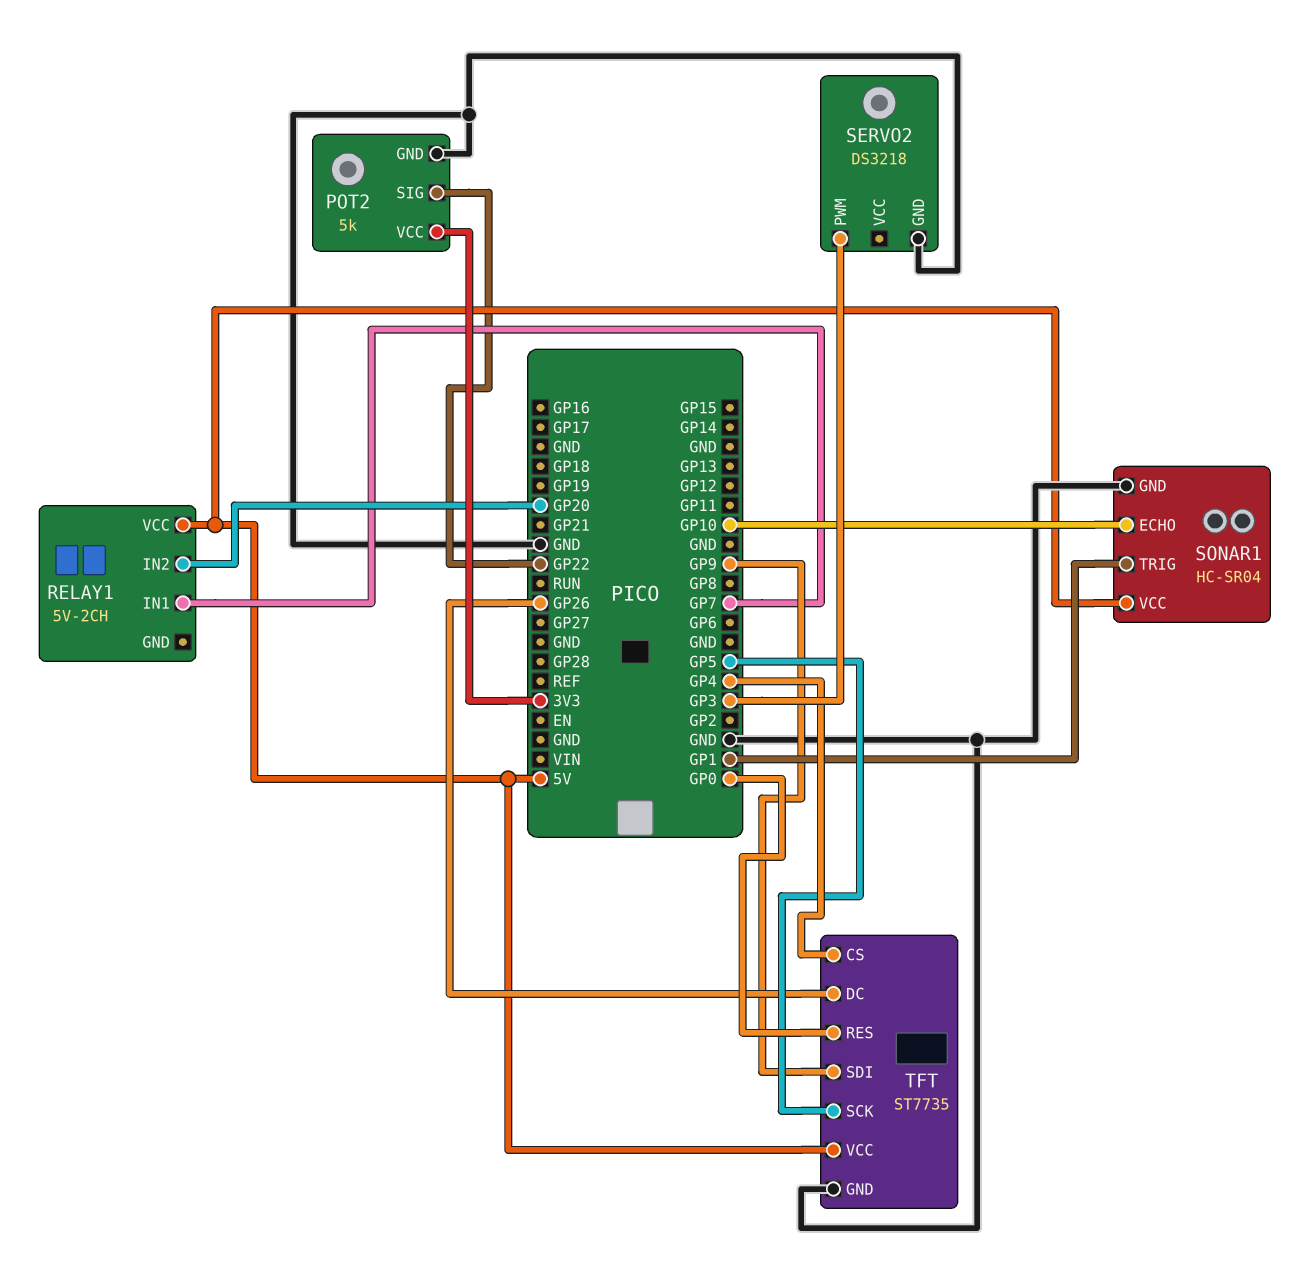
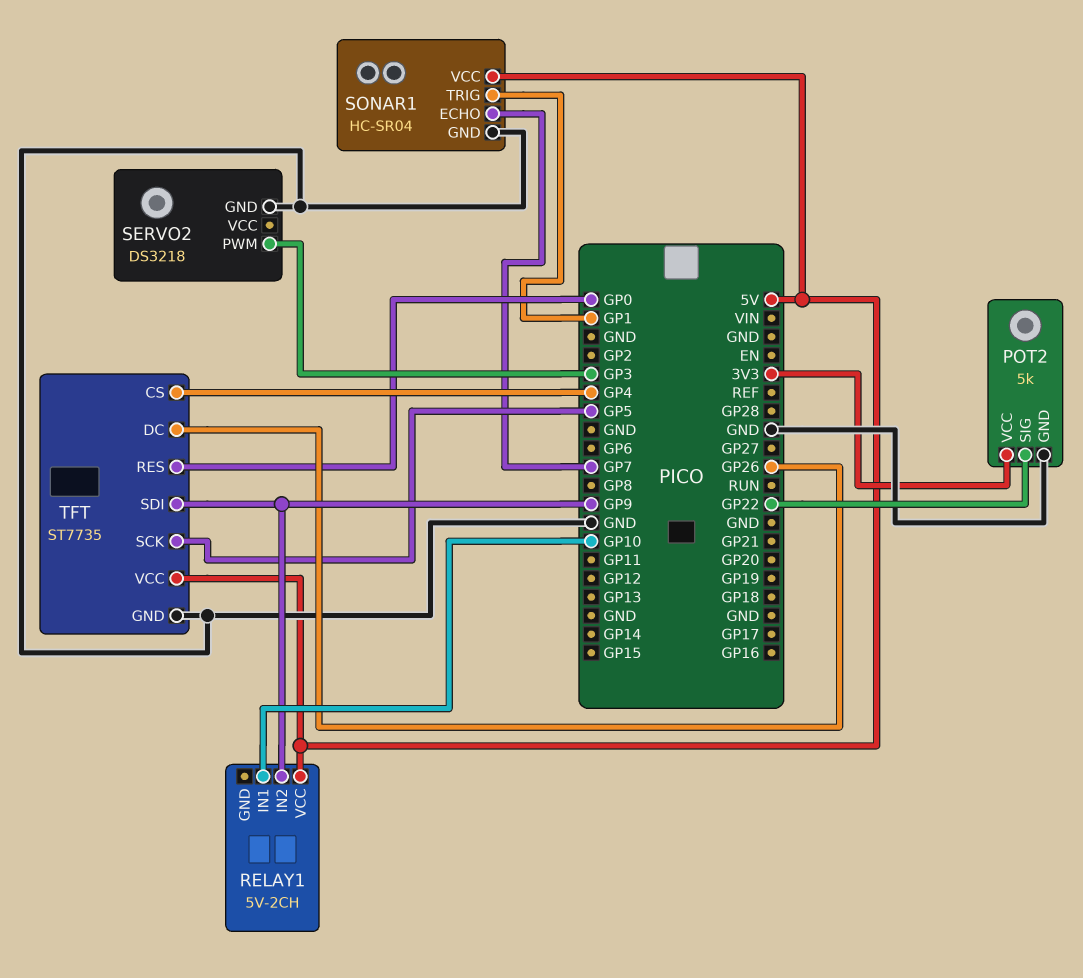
RELAY1 pin IN1: GP7 -> GP10
RELAY1 pin IN2: GP20 -> GP9
SONAR1 pin ECHO: GP10 -> GP7

